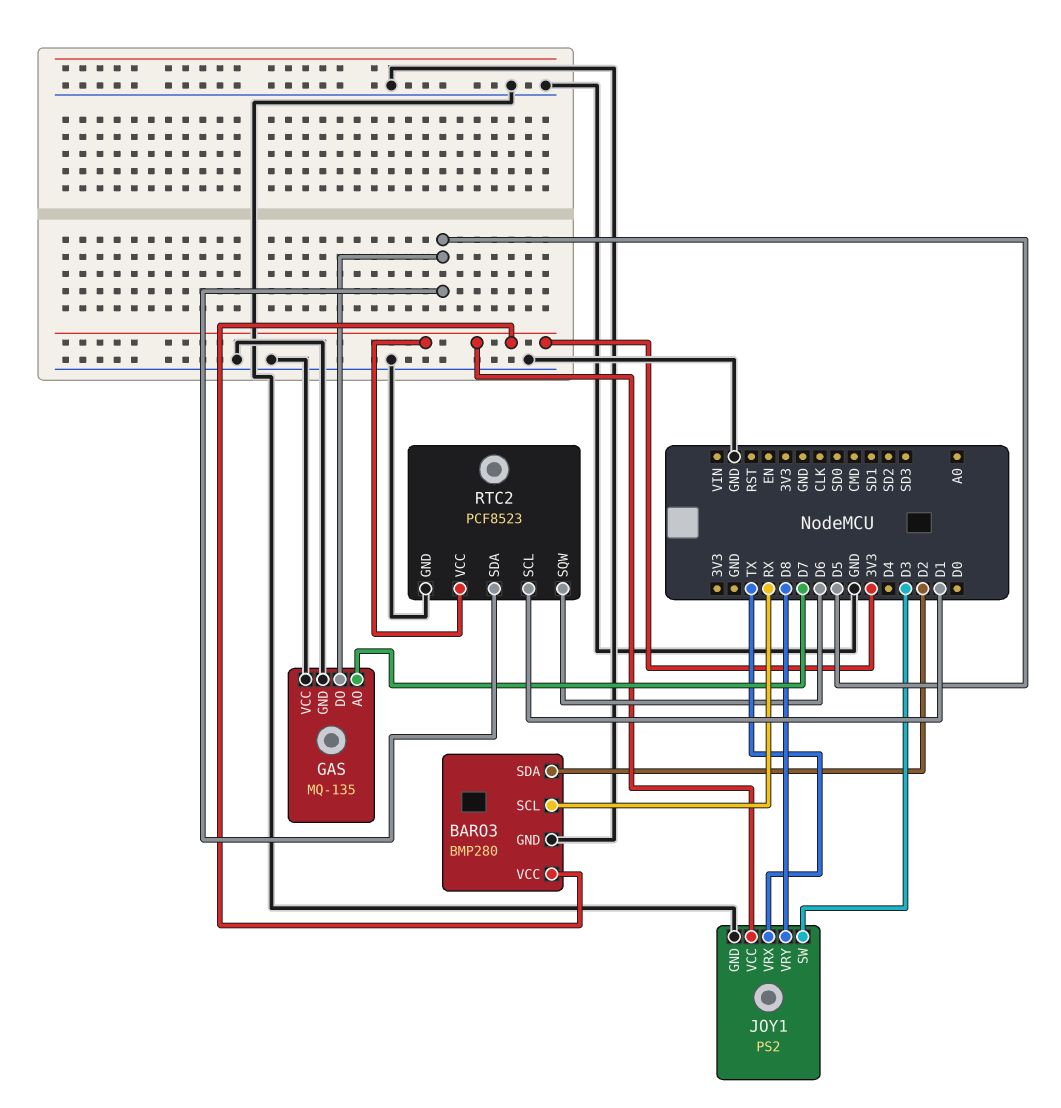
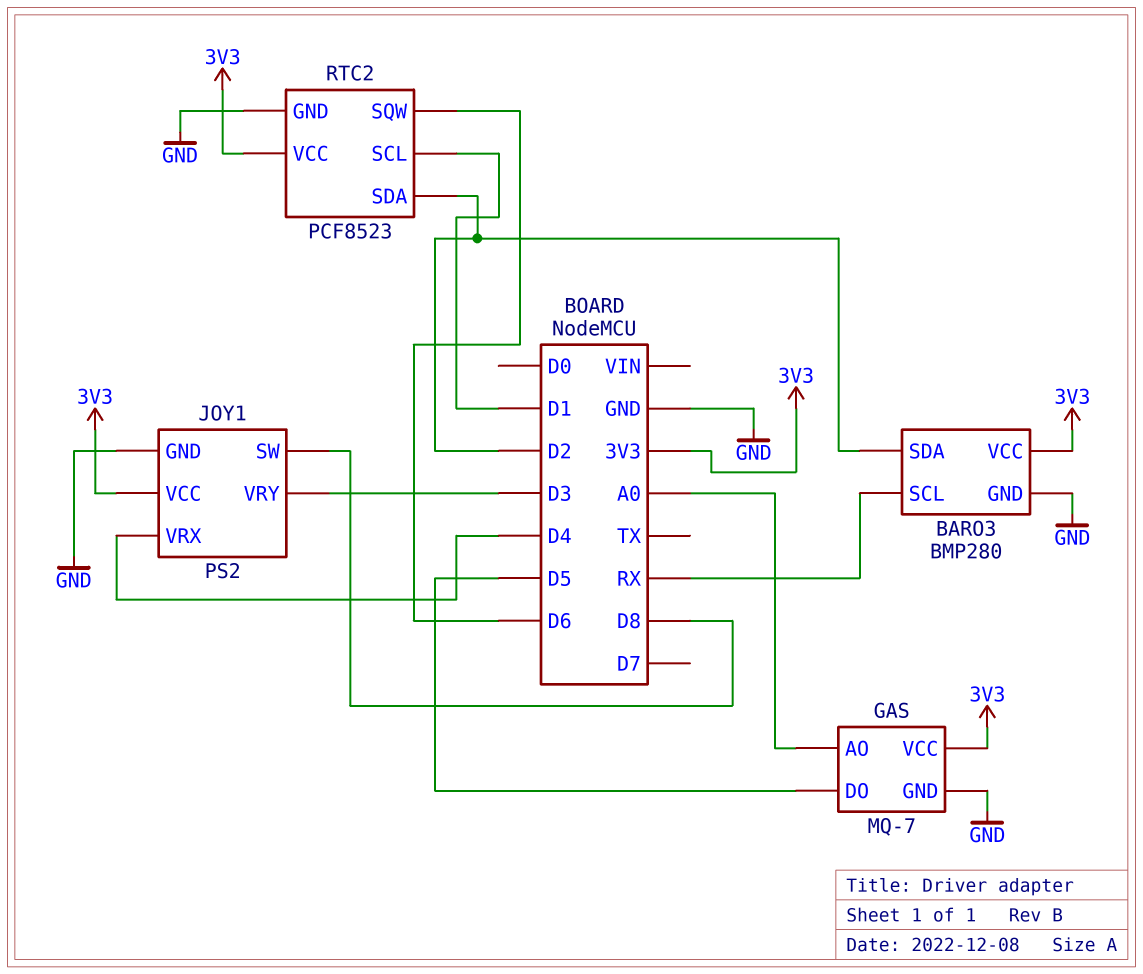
GAS: MQ-135 -> MQ-7
GAS pin AO: D7 -> A0
GAS pin VCC: GND -> 3V3
JOY1 pin SW: D3 -> D8
JOY1 pin VRX: TX -> D4
JOY1 pin VRY: D8 -> D3
RTC2 pin SDA: D5 -> D2

